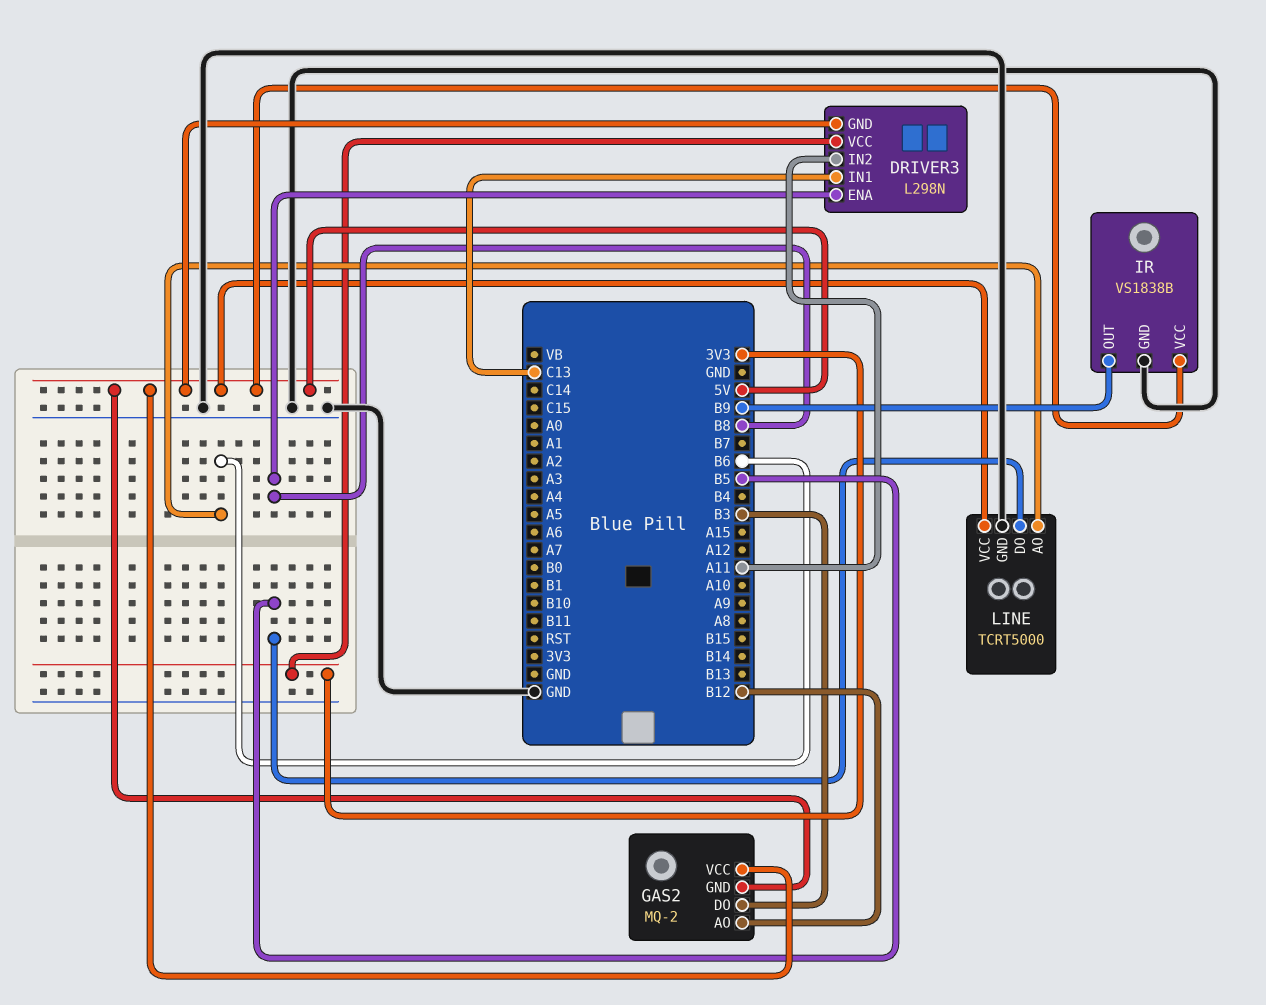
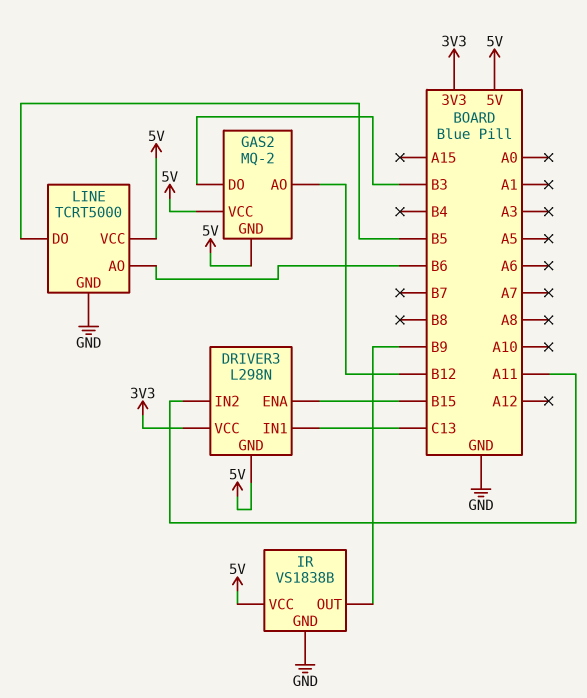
DRIVER3 pin ENA: B8 -> B15

